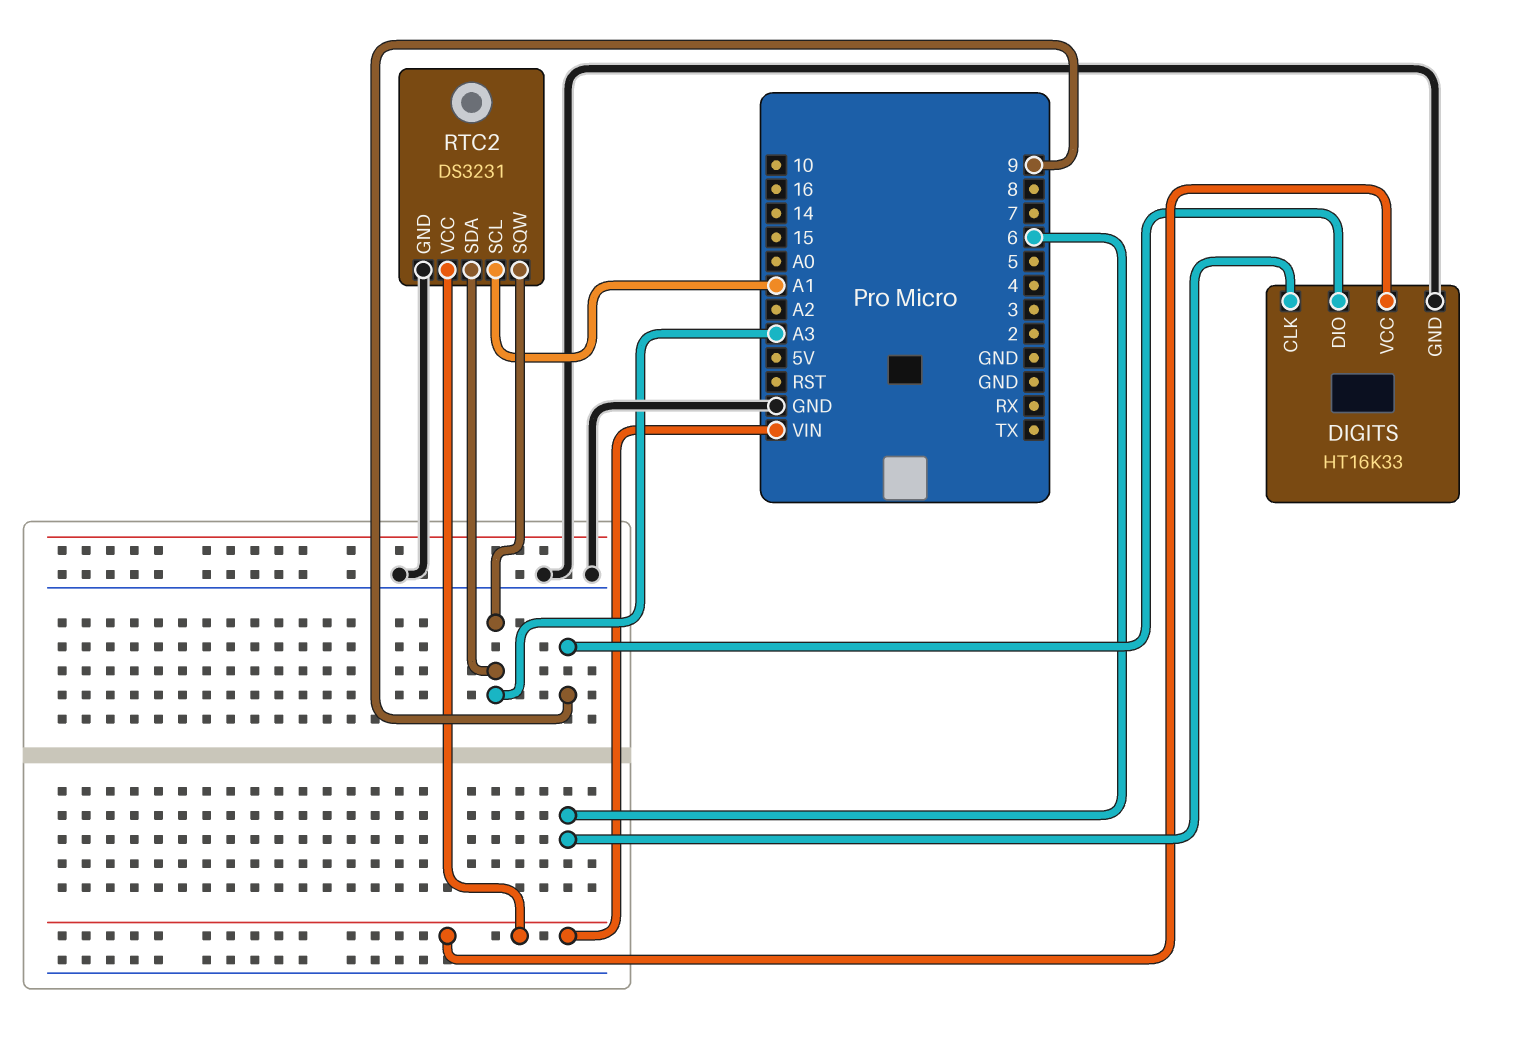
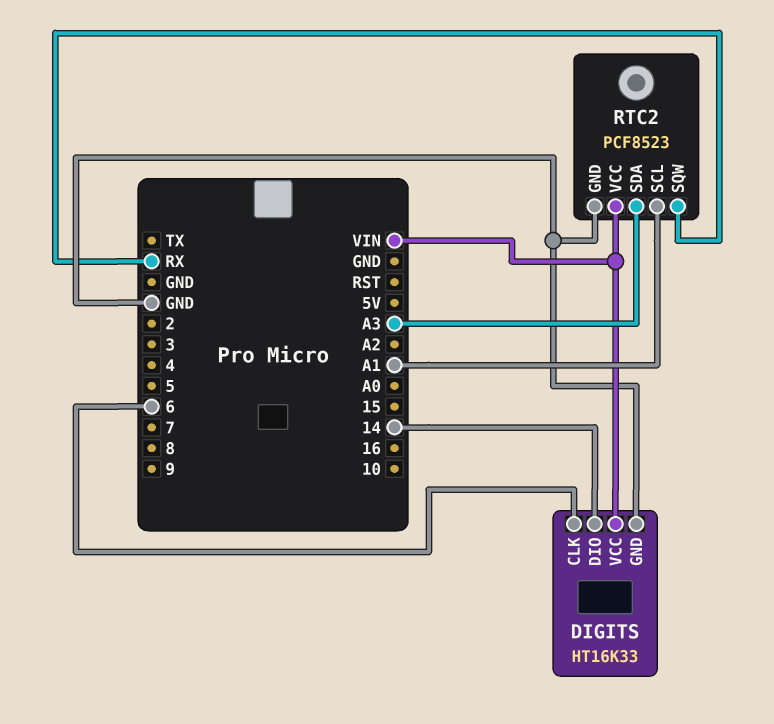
DIGITS pin DIO: 9 -> 14
RTC2: DS3231 -> PCF8523
RTC2 pin SQW: A3 -> RX

